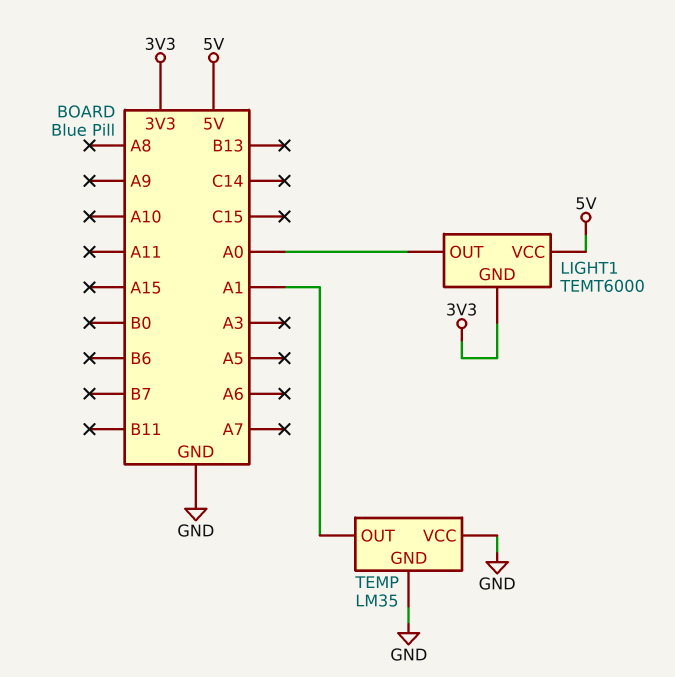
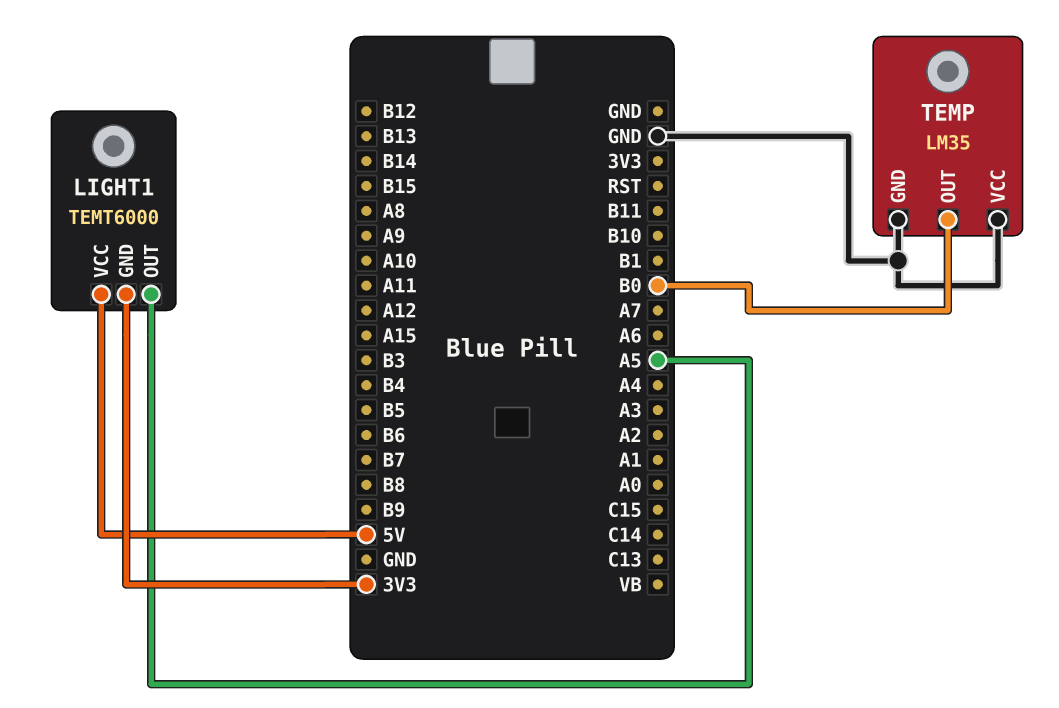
LIGHT1 pin OUT: A0 -> A5
TEMP pin OUT: A1 -> B0

